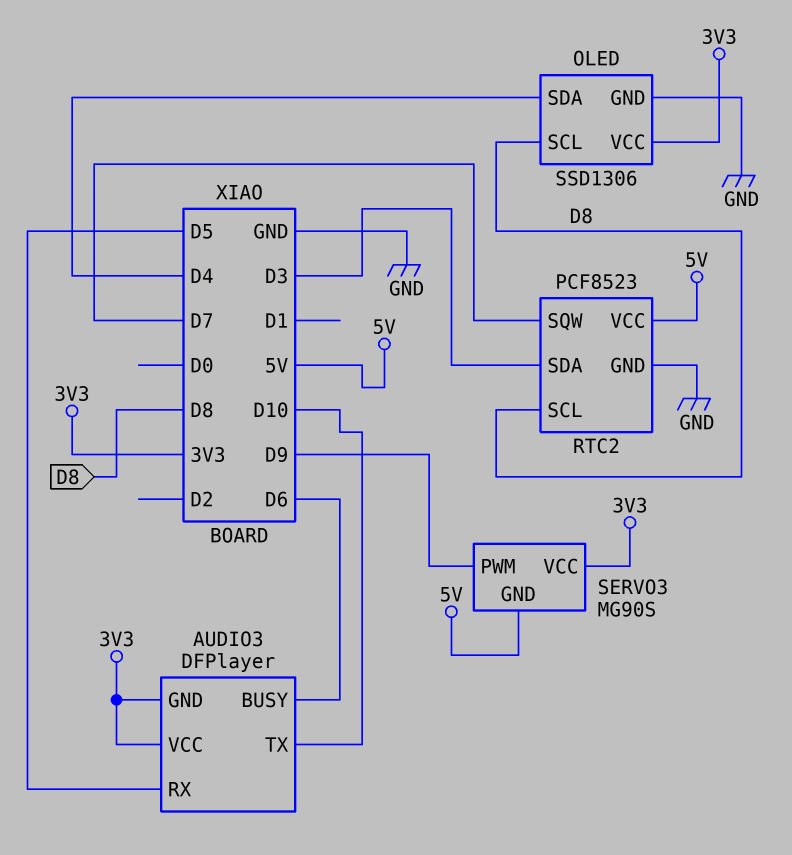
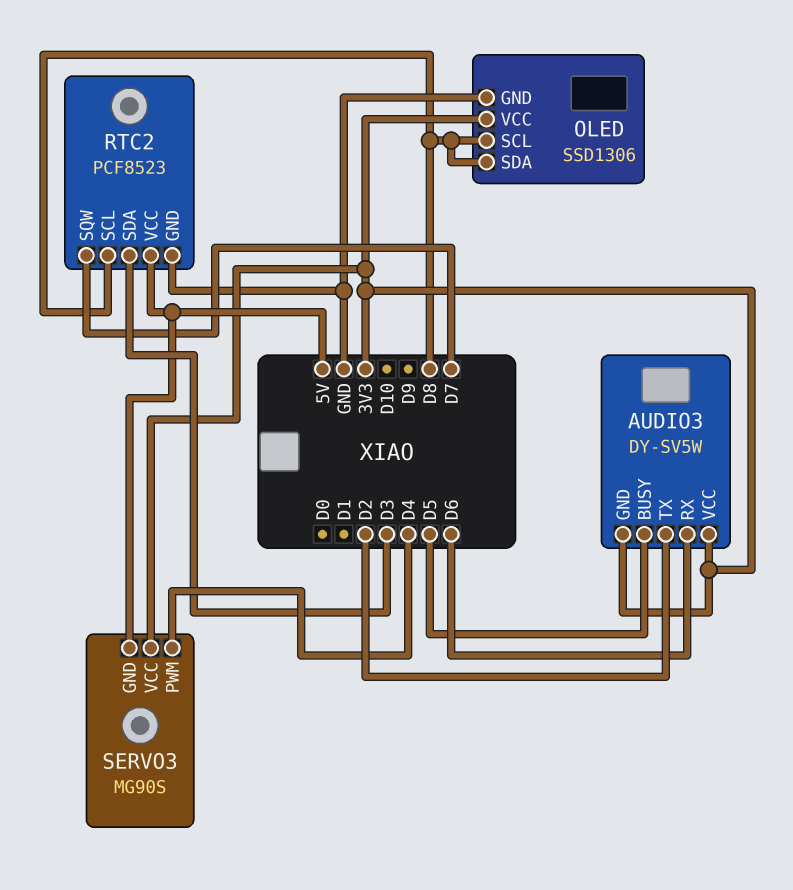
AUDIO3: DFPlayer -> DY-SV5W
AUDIO3 pin BUSY: D6 -> D5
AUDIO3 pin RX: D5 -> D6
AUDIO3 pin TX: D10 -> D2
OLED pin SDA: D4 -> D8
SERVO3 pin PWM: D9 -> D4

